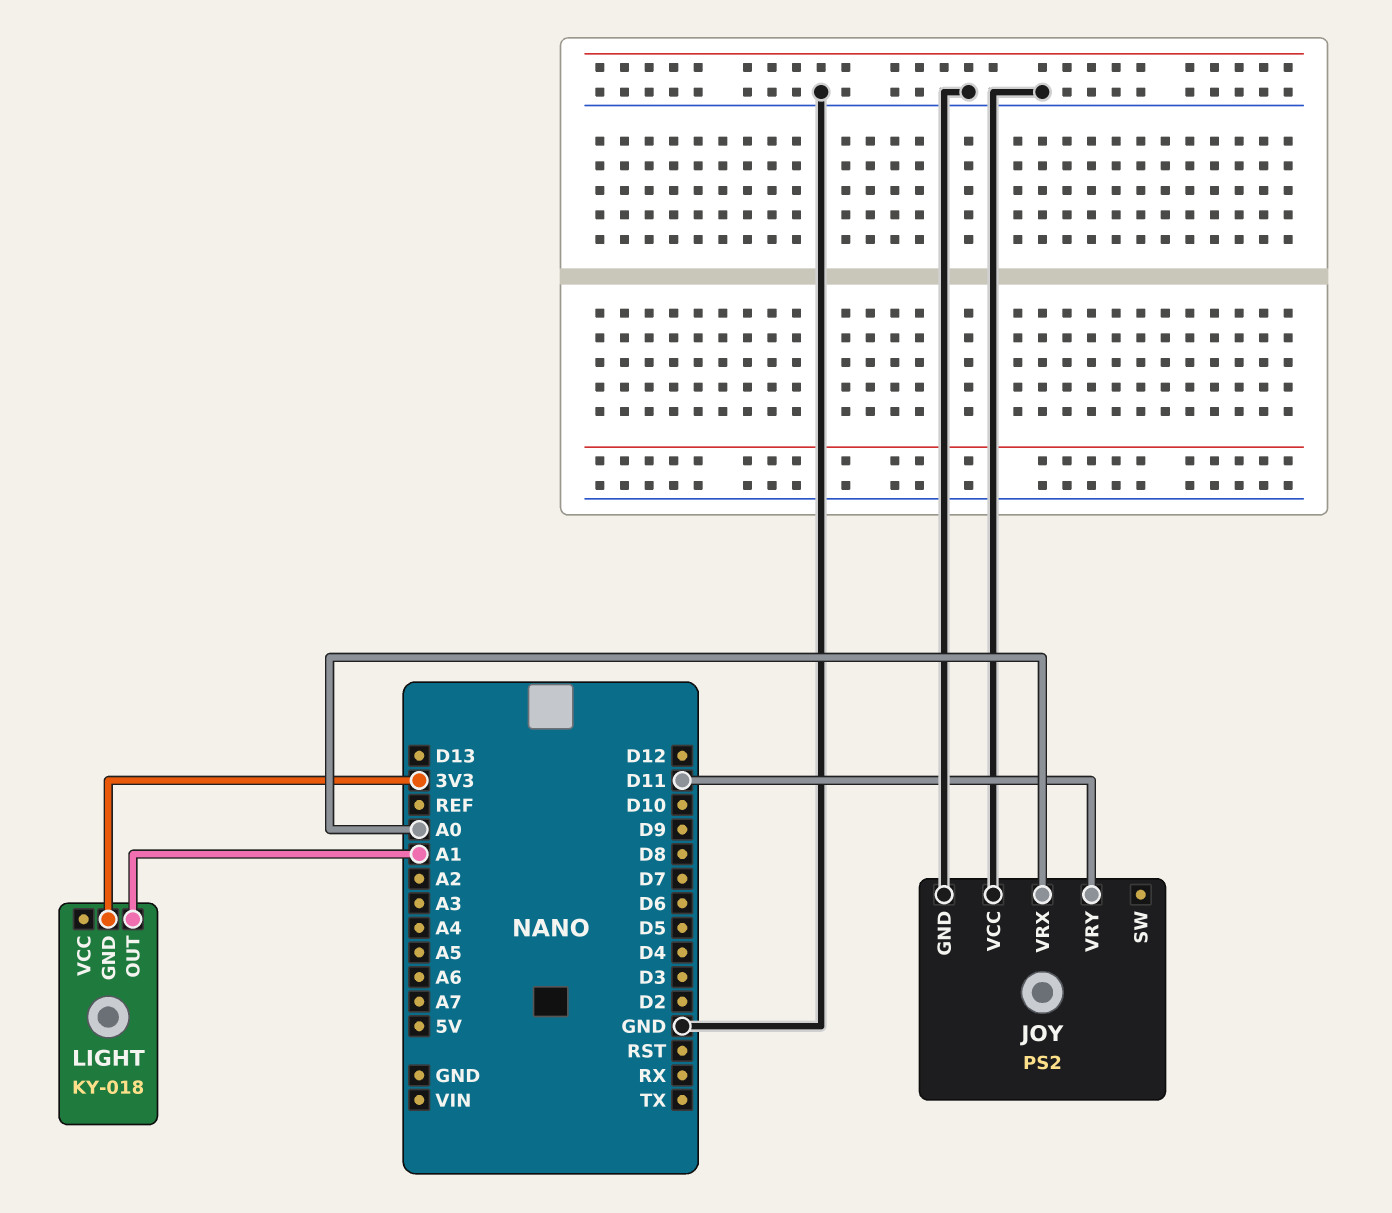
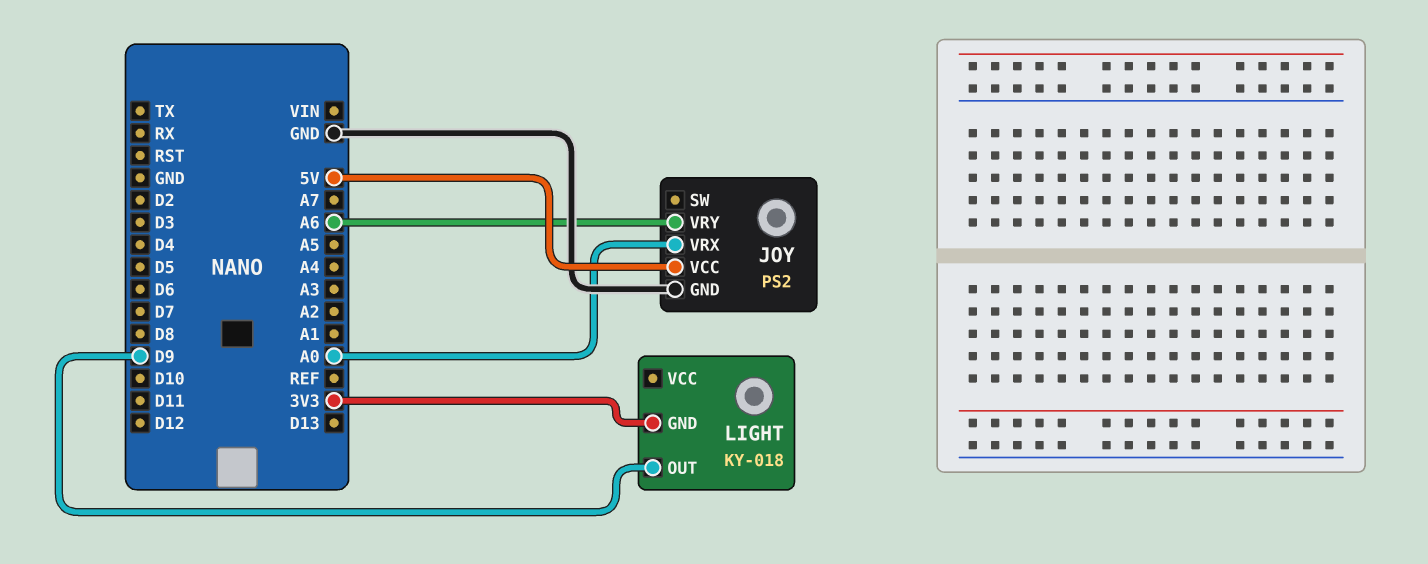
JOY pin VCC: GND -> 5V
JOY pin VRY: D11 -> A6
LIGHT pin OUT: A1 -> D9

